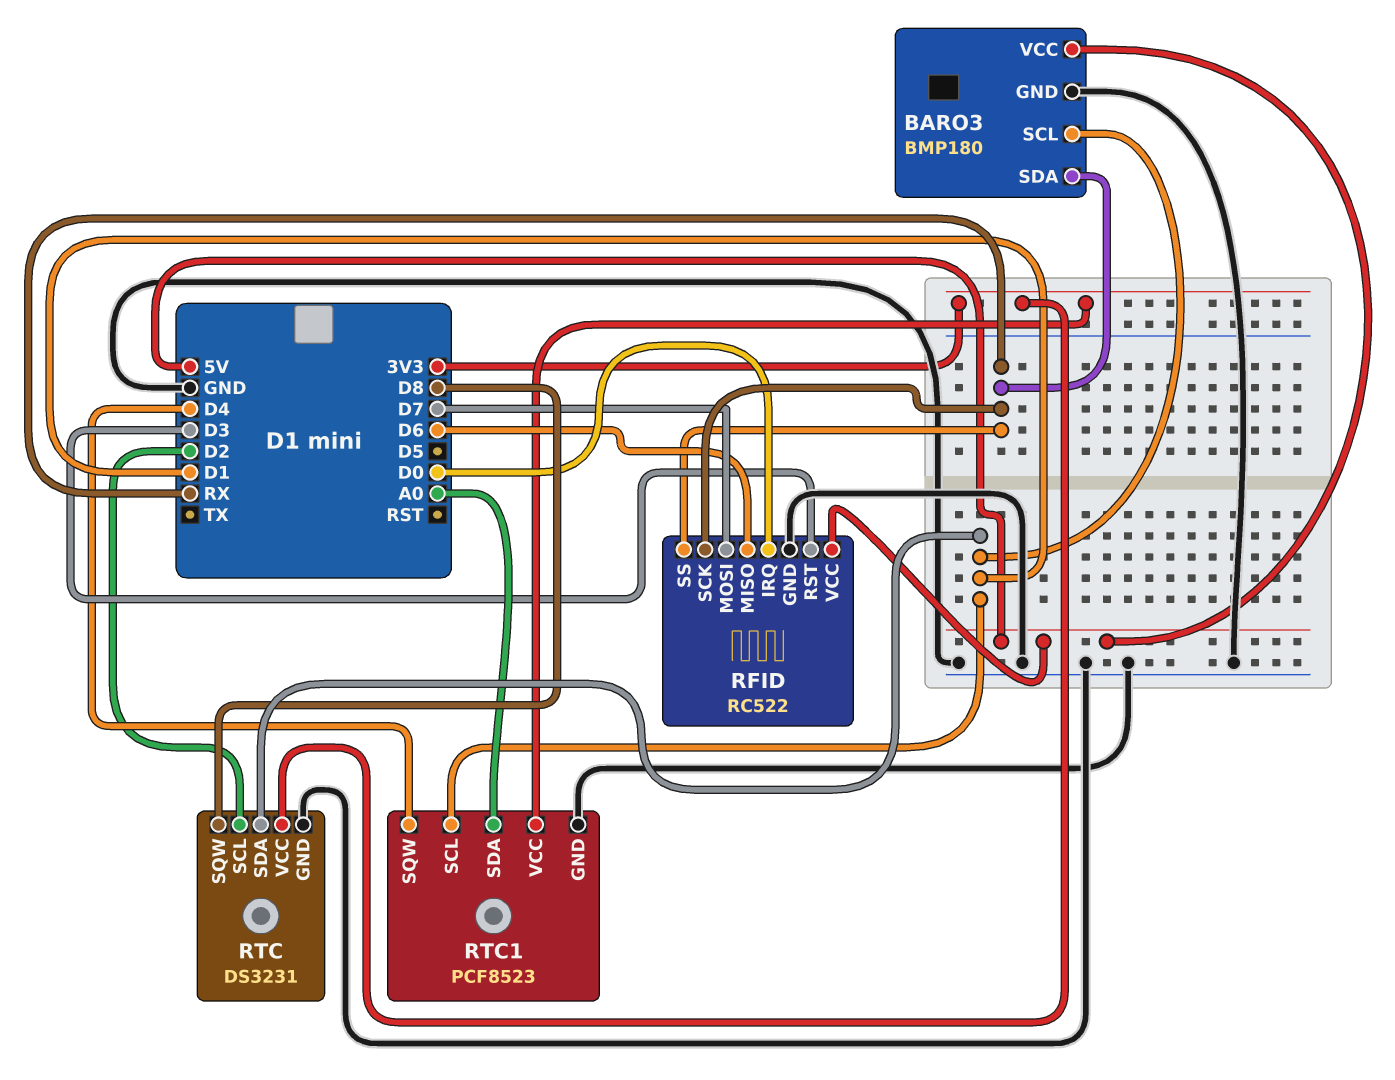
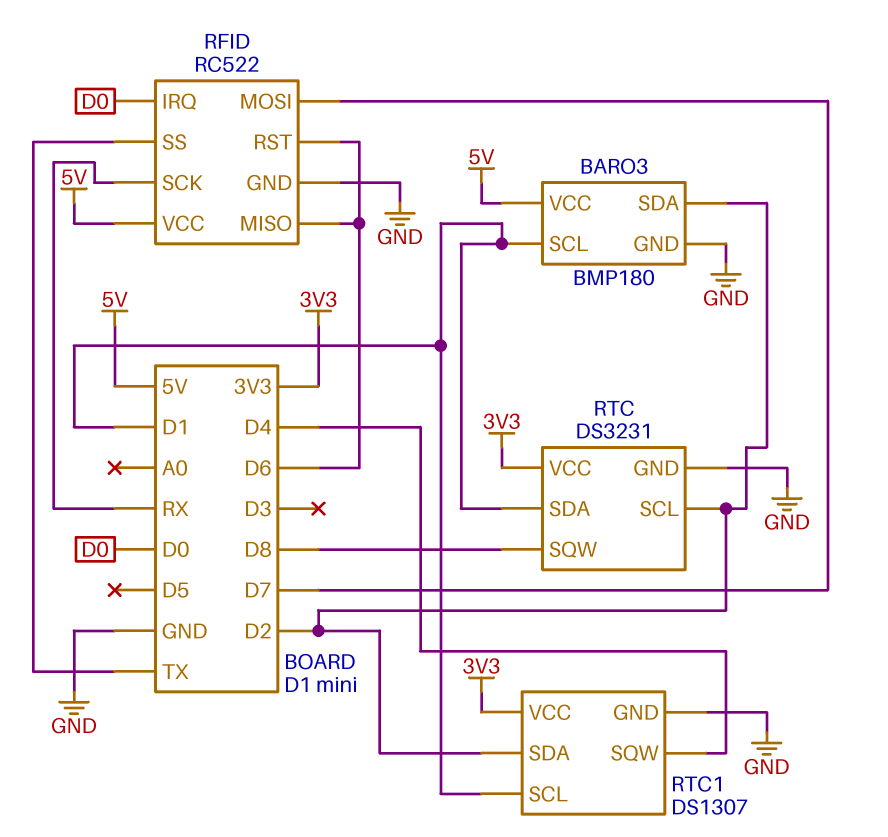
BARO3 pin SDA: RX -> D2
RFID pin RST: D3 -> D6
RFID pin SS: RX -> TX
RTC1: PCF8523 -> DS1307
RTC1 pin SDA: A0 -> D2

